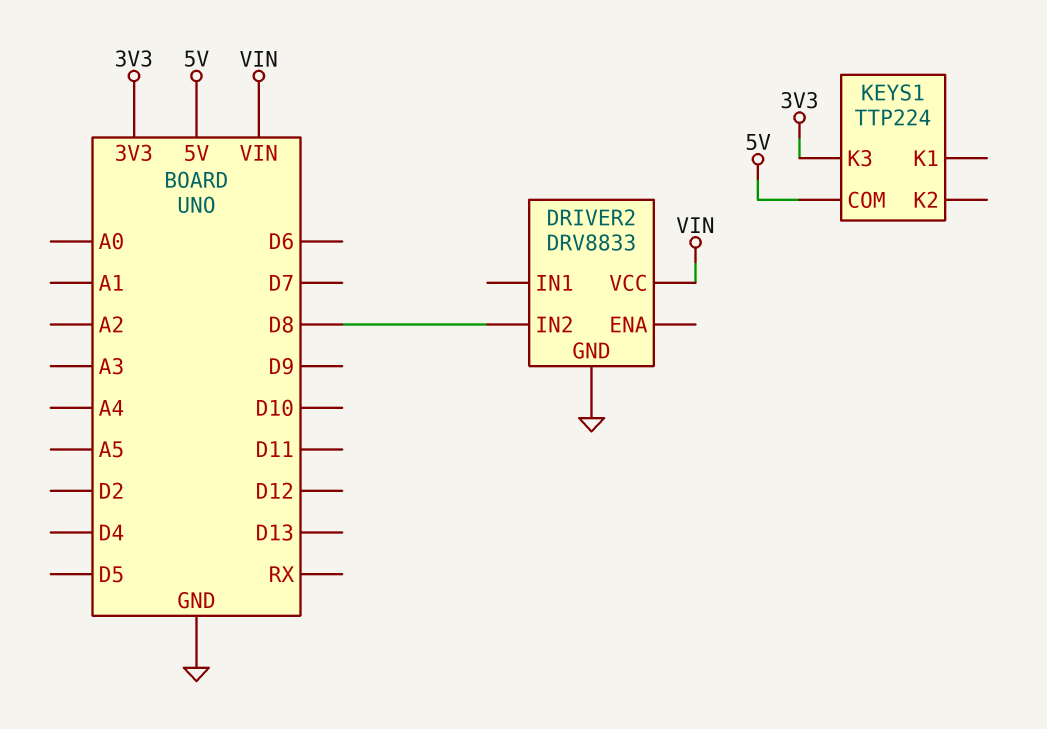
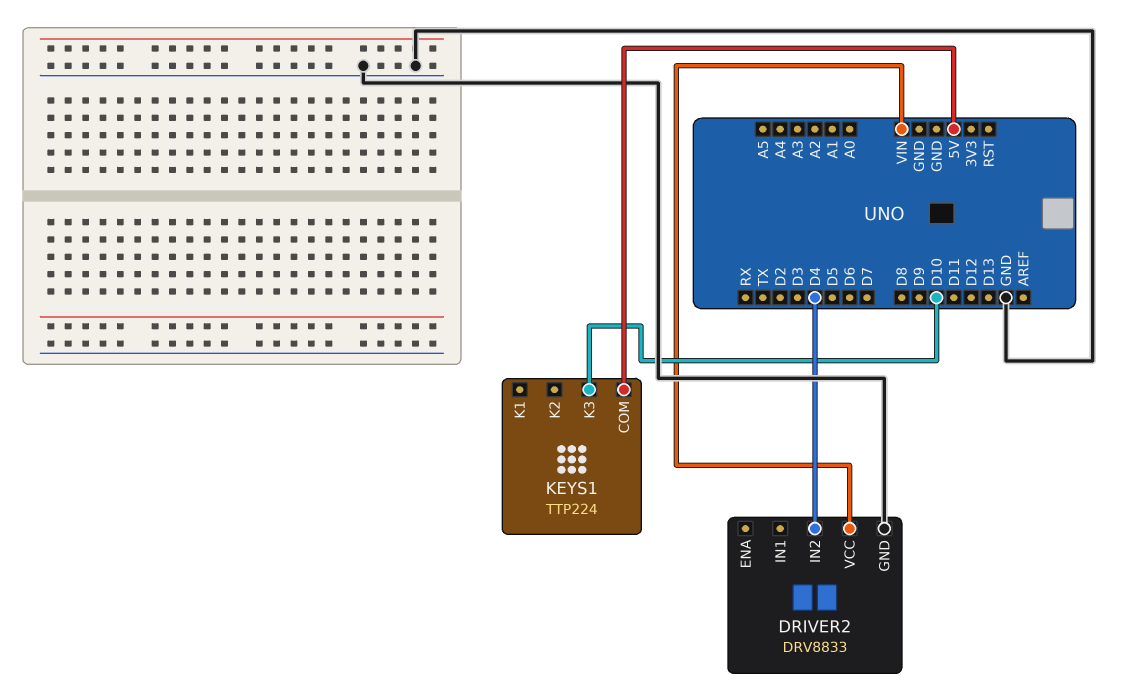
DRIVER2 pin IN2: D8 -> D4
KEYS1 pin K3: 3V3 -> D10

